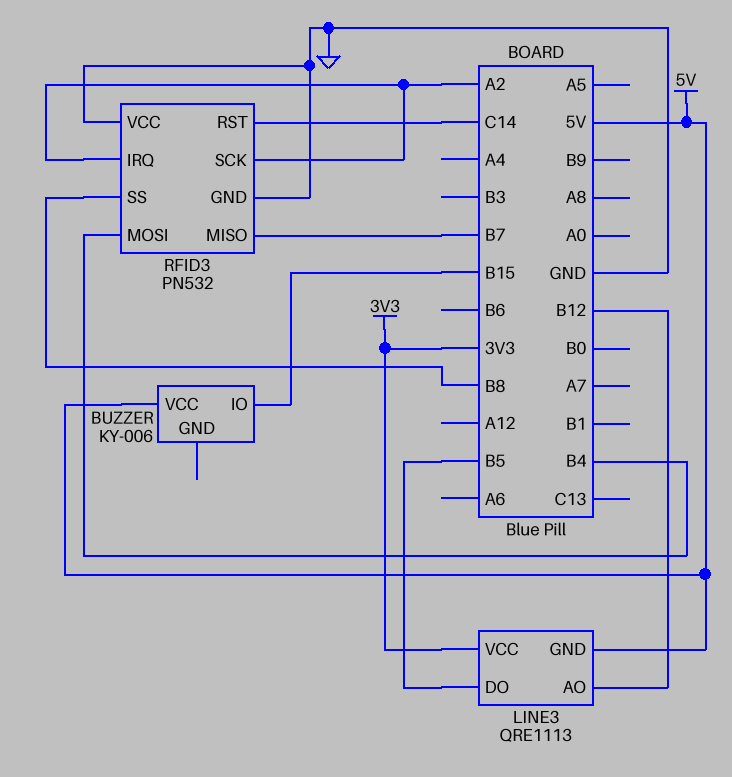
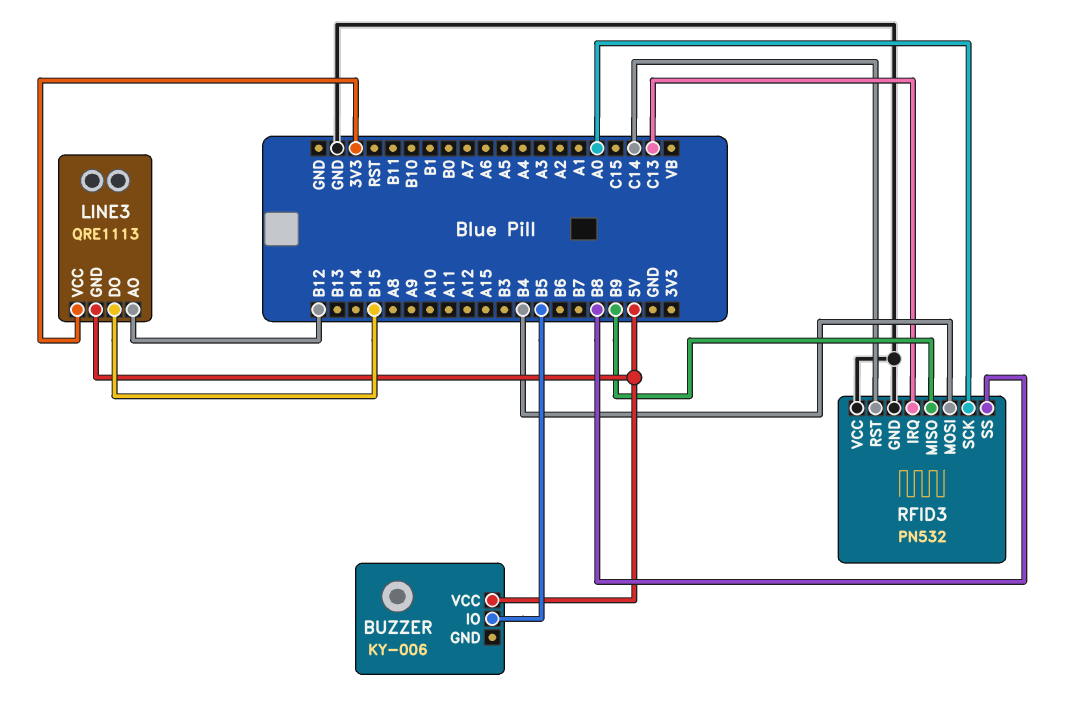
BUZZER pin IO: B15 -> B5
LINE3 pin DO: B5 -> B15
RFID3 pin IRQ: A2 -> C13
RFID3 pin MISO: B7 -> B9
RFID3 pin SCK: A2 -> A0

